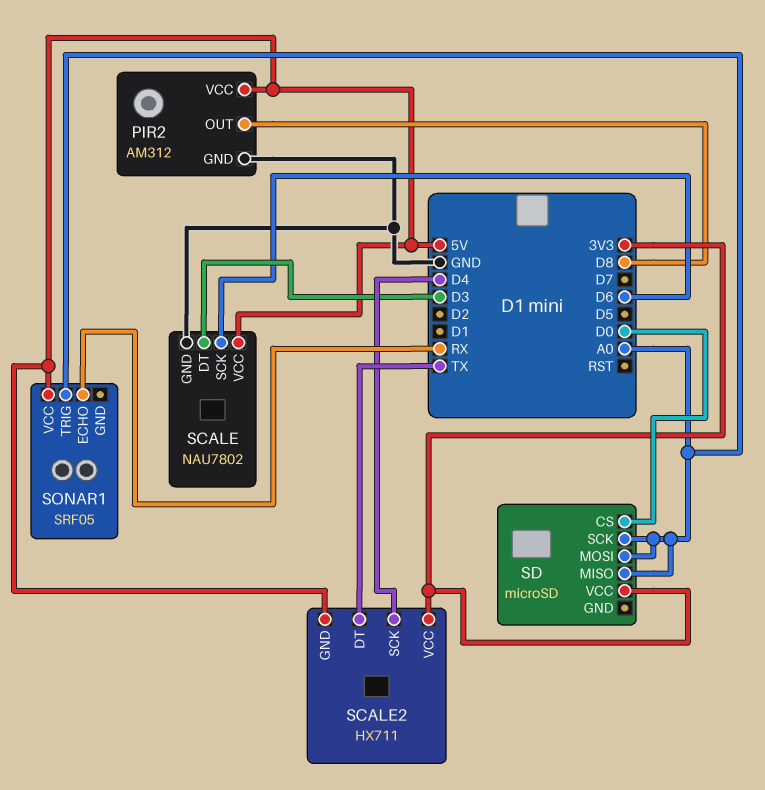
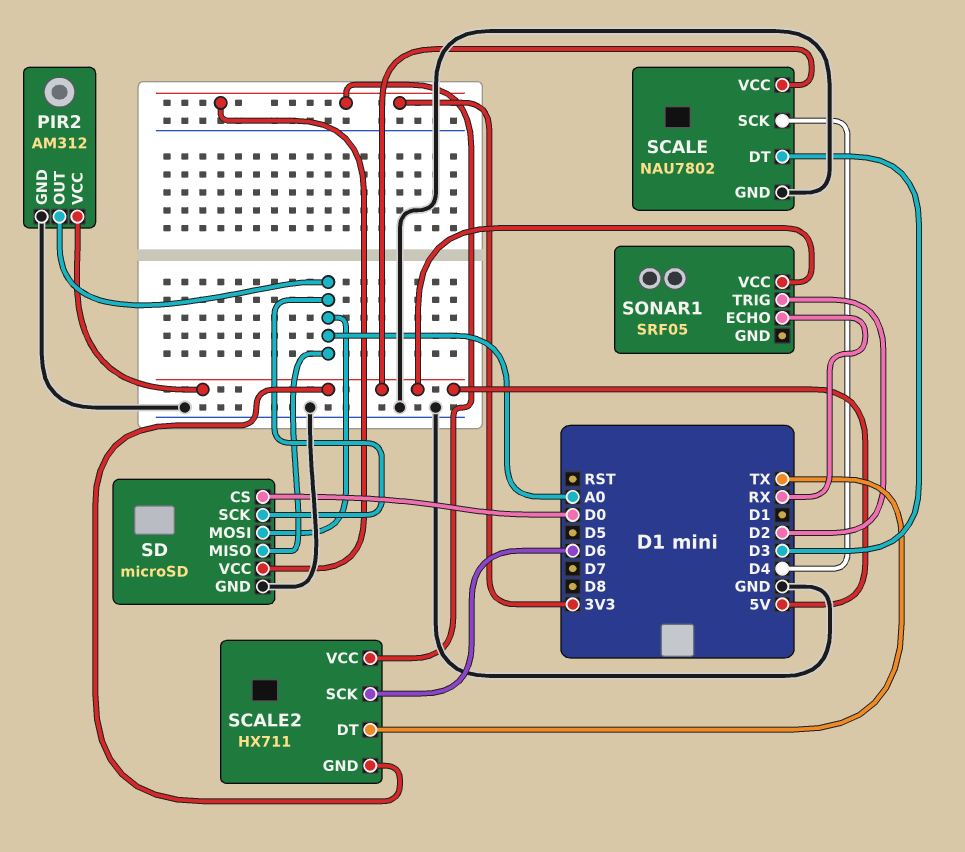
PIR2 pin OUT: D8 -> A0
SCALE pin SCK: D6 -> D4
SCALE2 pin SCK: D4 -> D6
SD pin GND: none -> GND
SONAR1 pin TRIG: A0 -> D2

